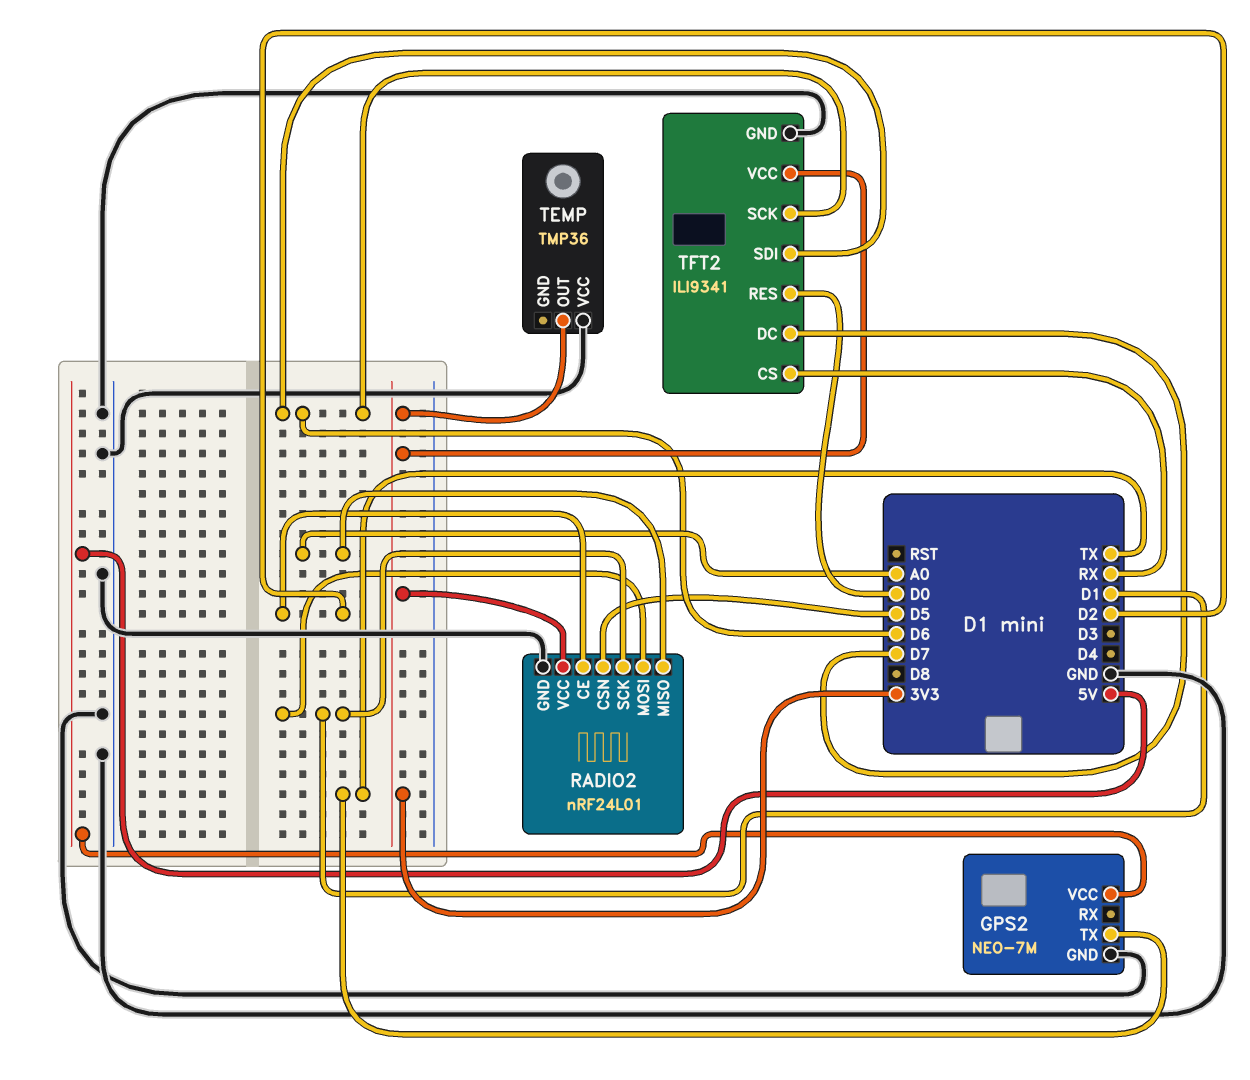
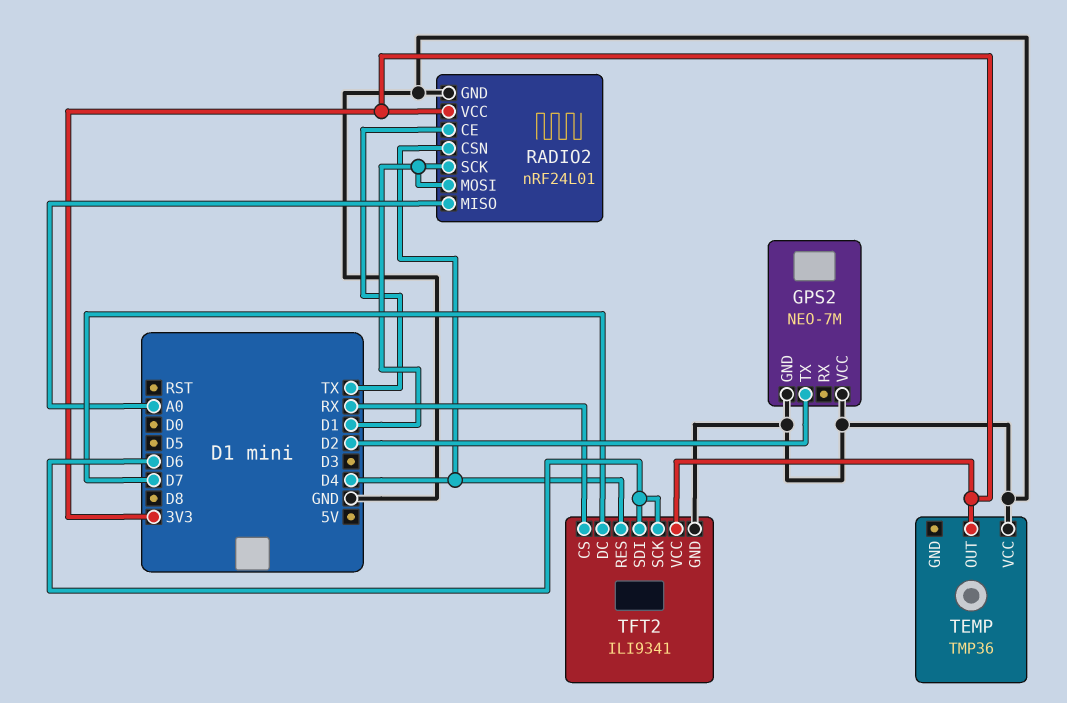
GPS2 pin TX: TX -> D2
GPS2 pin VCC: 5V -> GND
RADIO2 pin CE: D2 -> TX
RADIO2 pin CSN: D5 -> D4
TFT2 pin RES: D0 -> D4

